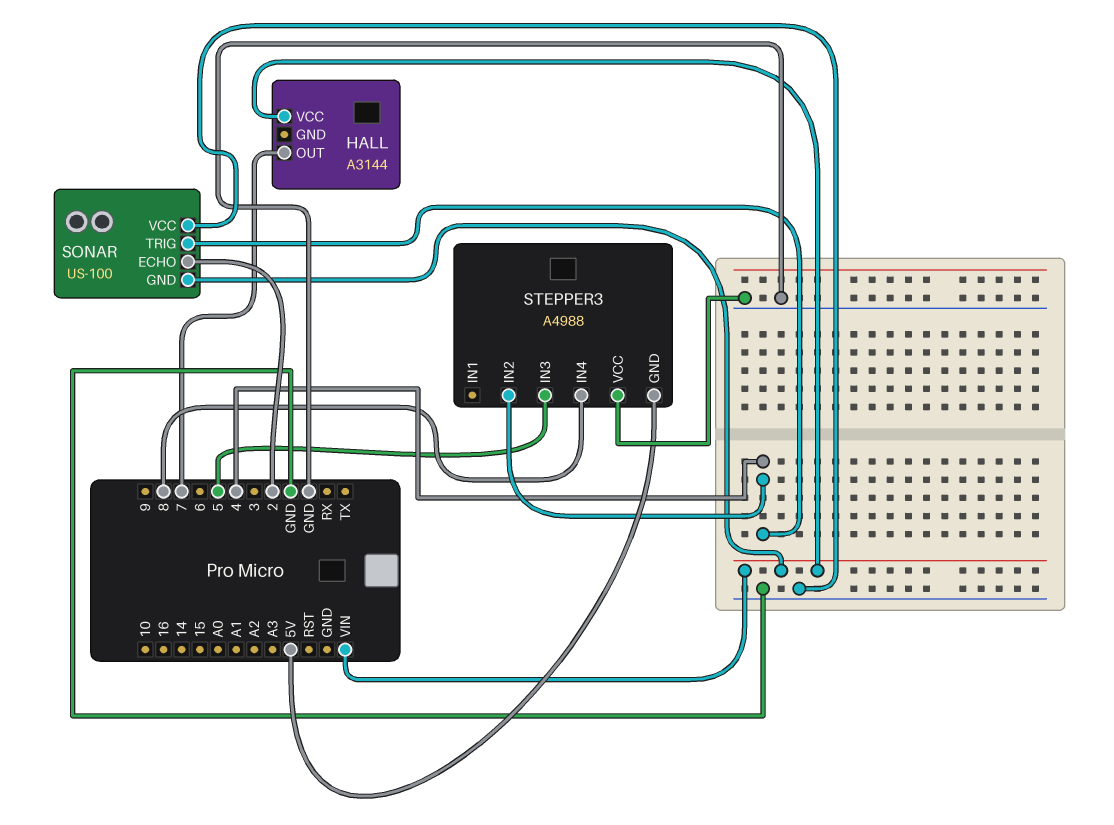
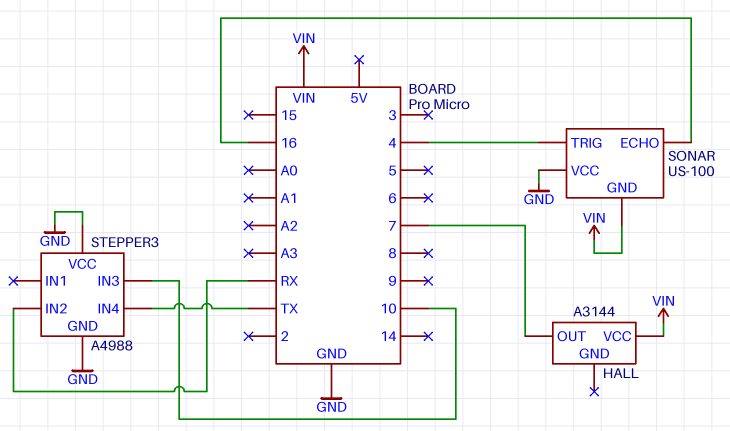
SONAR pin ECHO: 2 -> 16
STEPPER3 pin GND: 5V -> GND
STEPPER3 pin IN2: 4 -> RX
STEPPER3 pin IN3: 5 -> 10
STEPPER3 pin IN4: 8 -> TX

